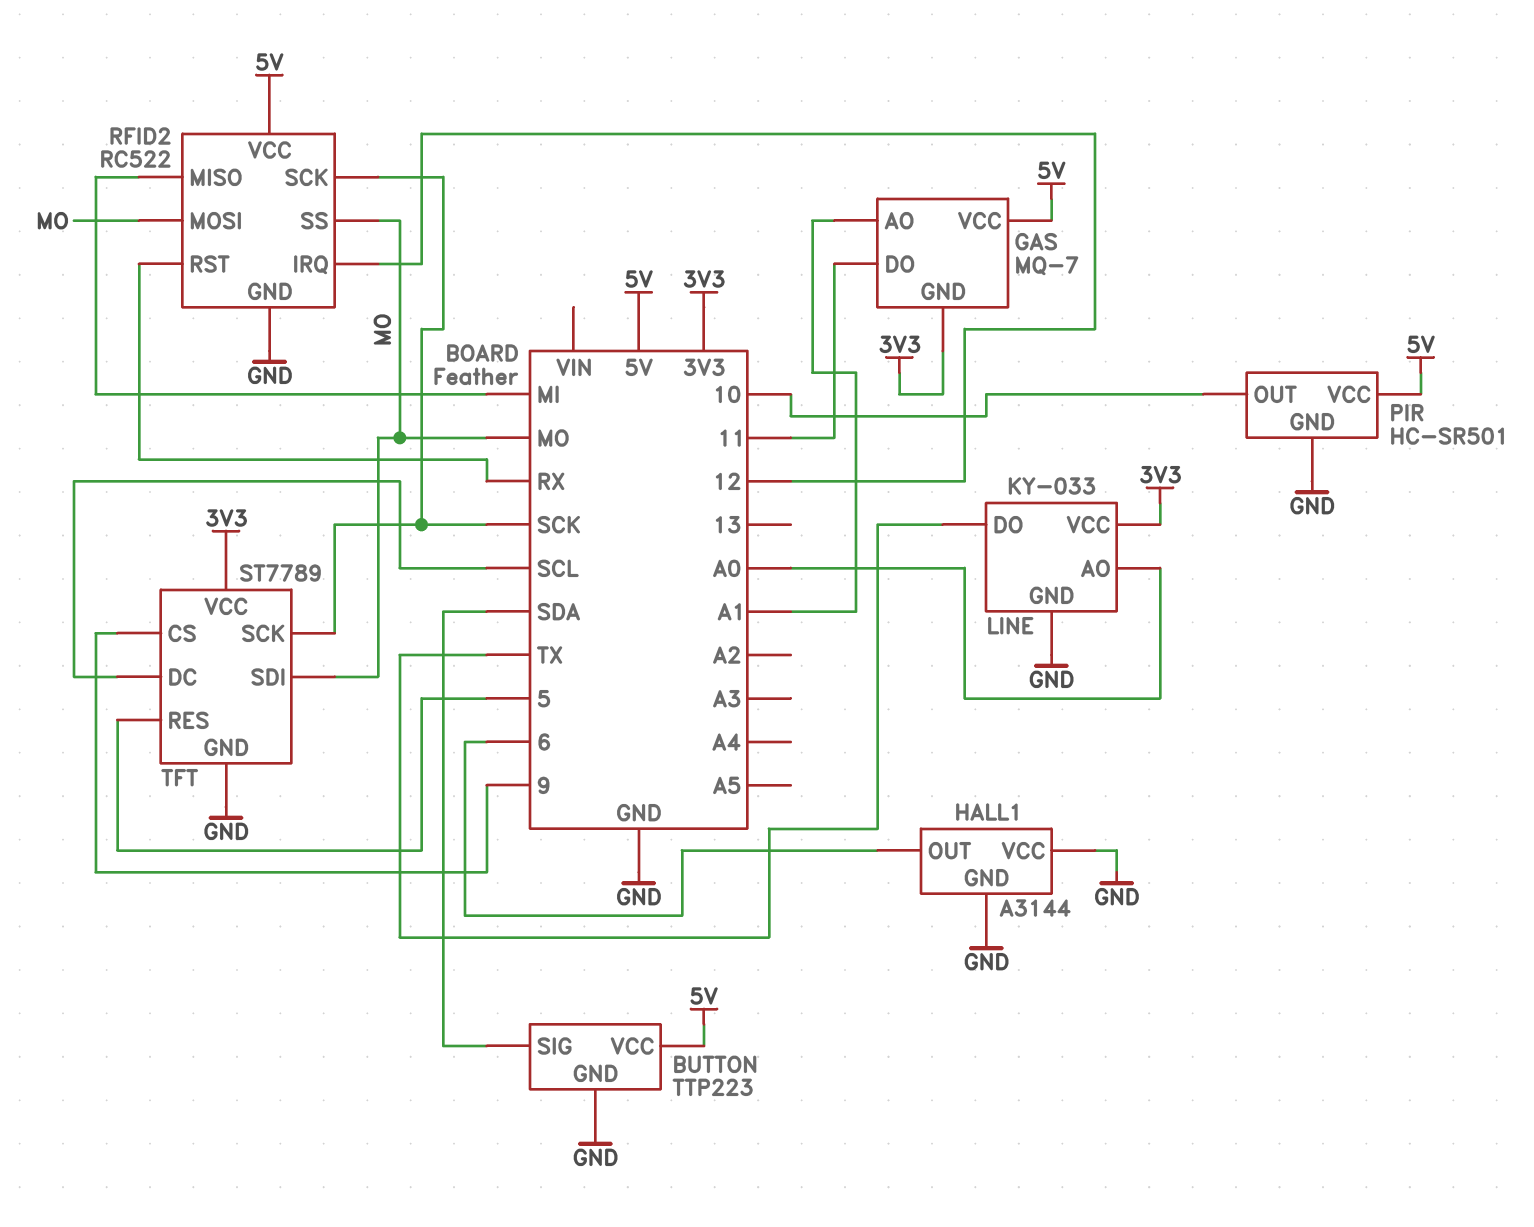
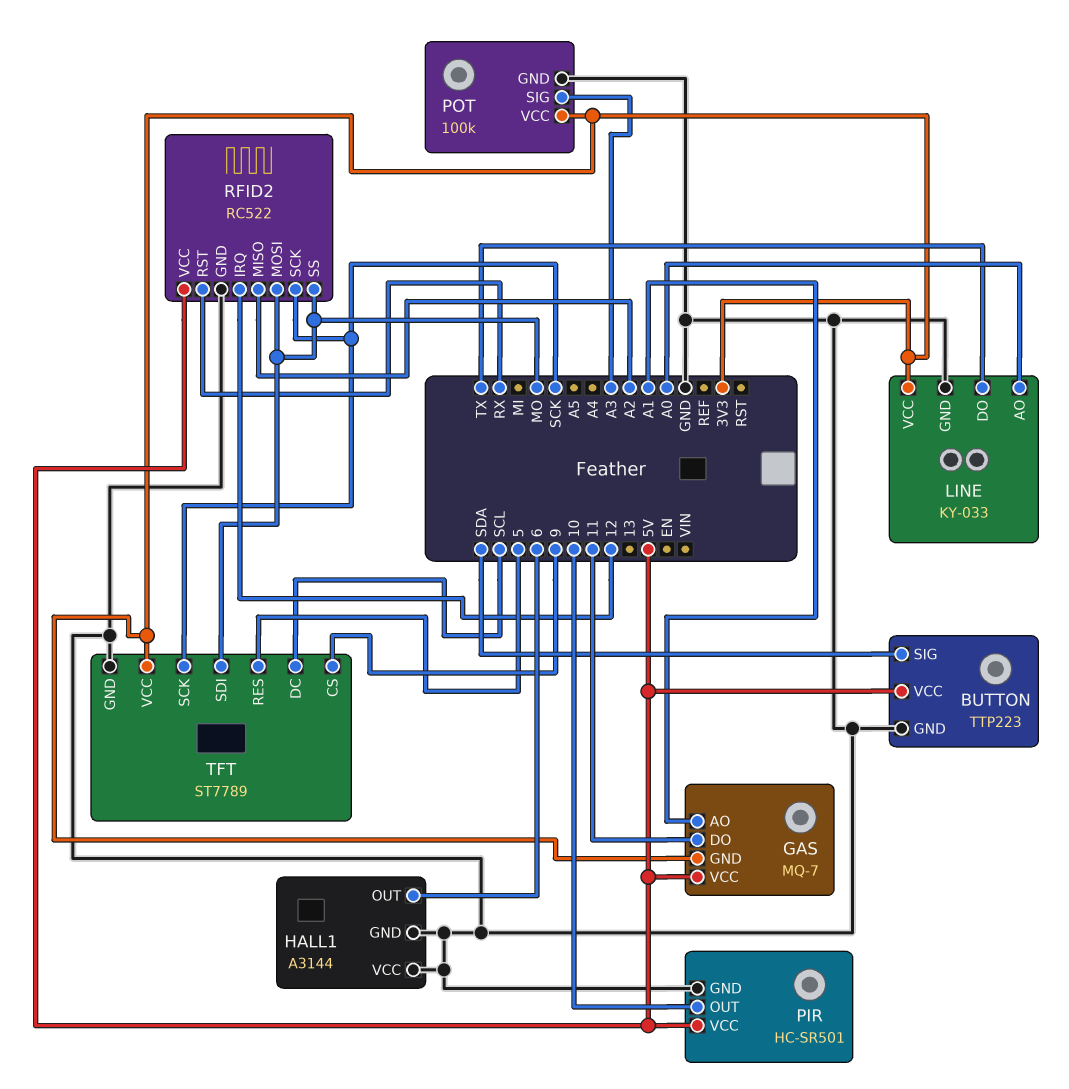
POT: none -> 100k
POT pin GND: none -> GND
POT pin SIG: none -> A3
POT pin VCC: none -> 3V3
RFID2 pin MISO: MI -> A2

